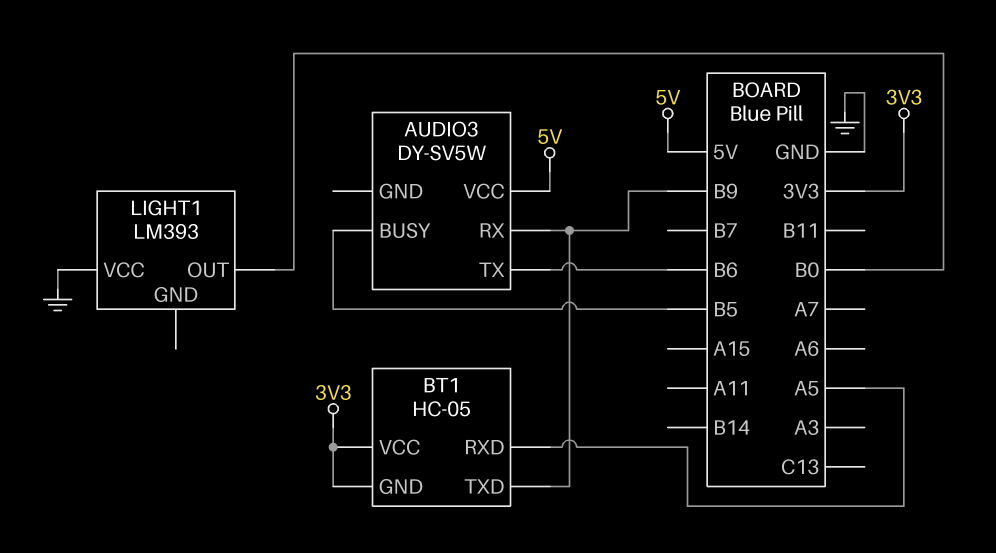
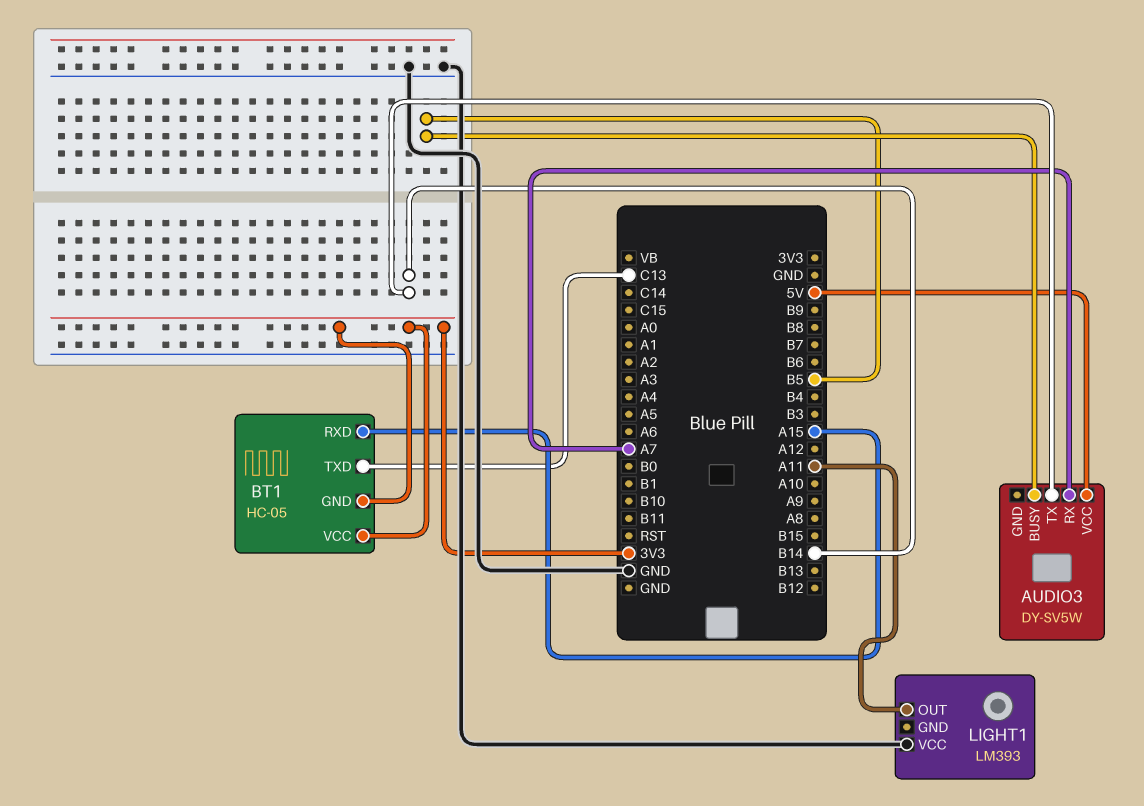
AUDIO3 pin RX: B9 -> A7
AUDIO3 pin TX: B6 -> B14
BT1 pin RXD: A5 -> A15
BT1 pin TXD: B9 -> C13
LIGHT1 pin OUT: B0 -> A11

